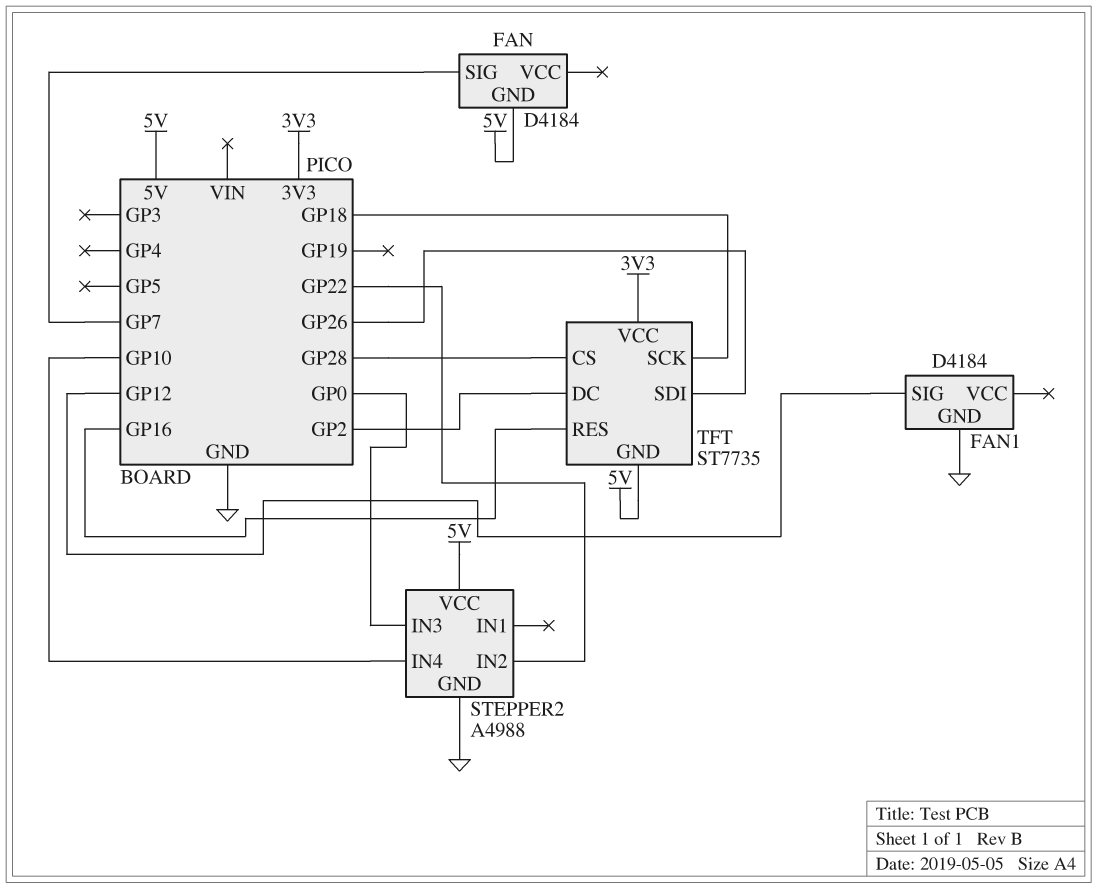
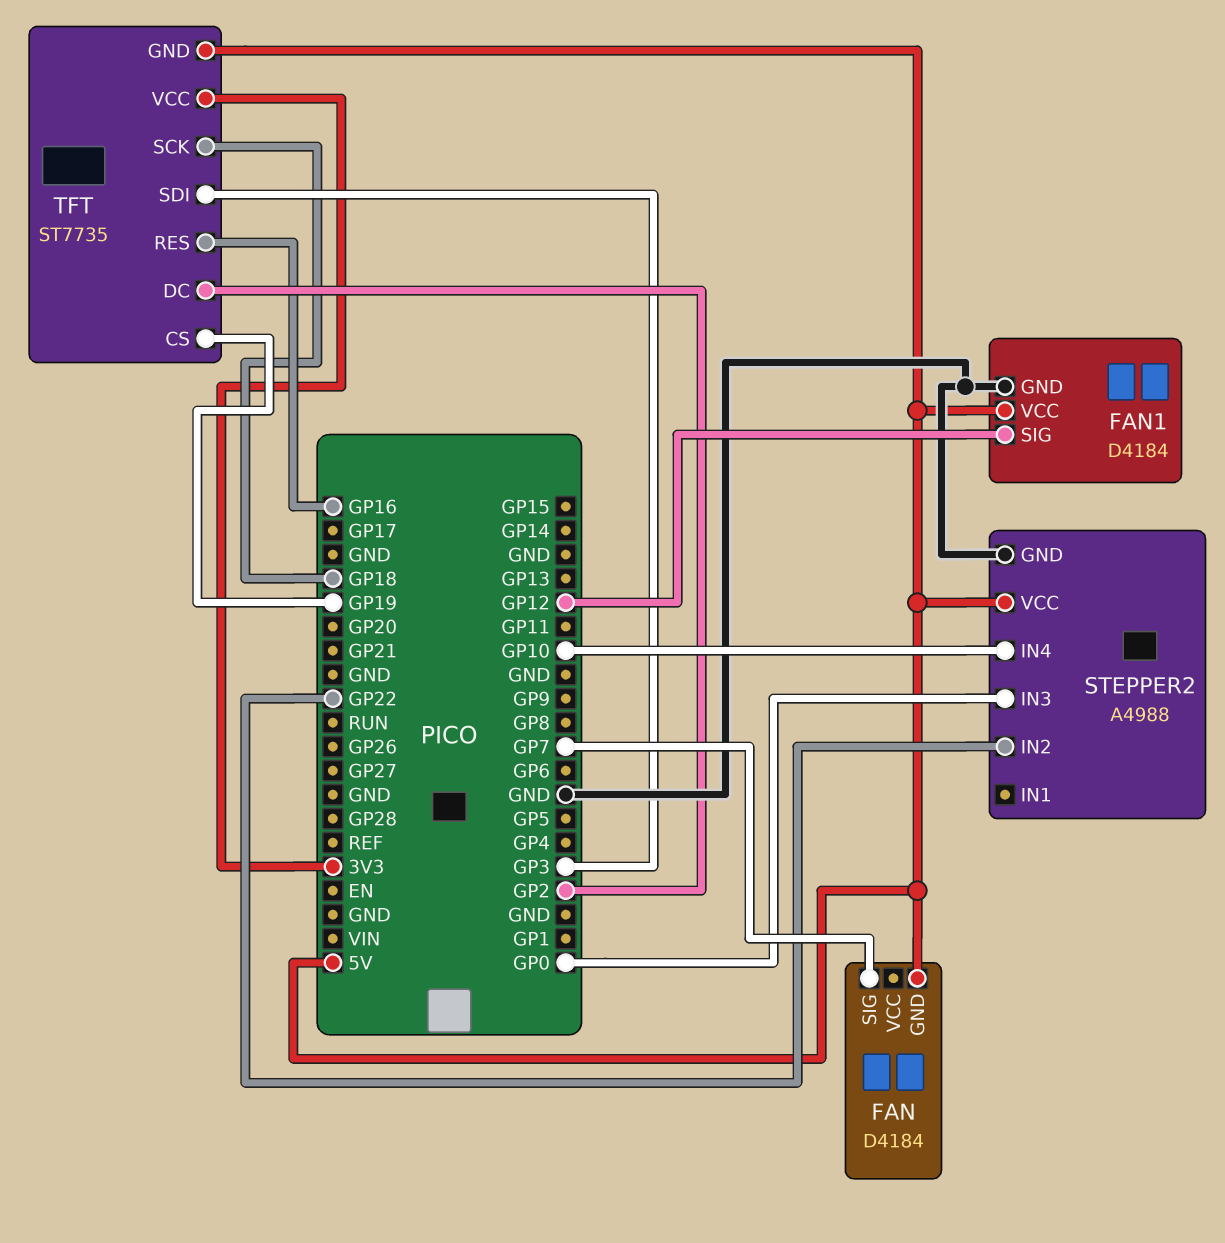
FAN1 pin VCC: none -> 5V
TFT pin CS: GP28 -> GP19
TFT pin SDI: GP26 -> GP3

